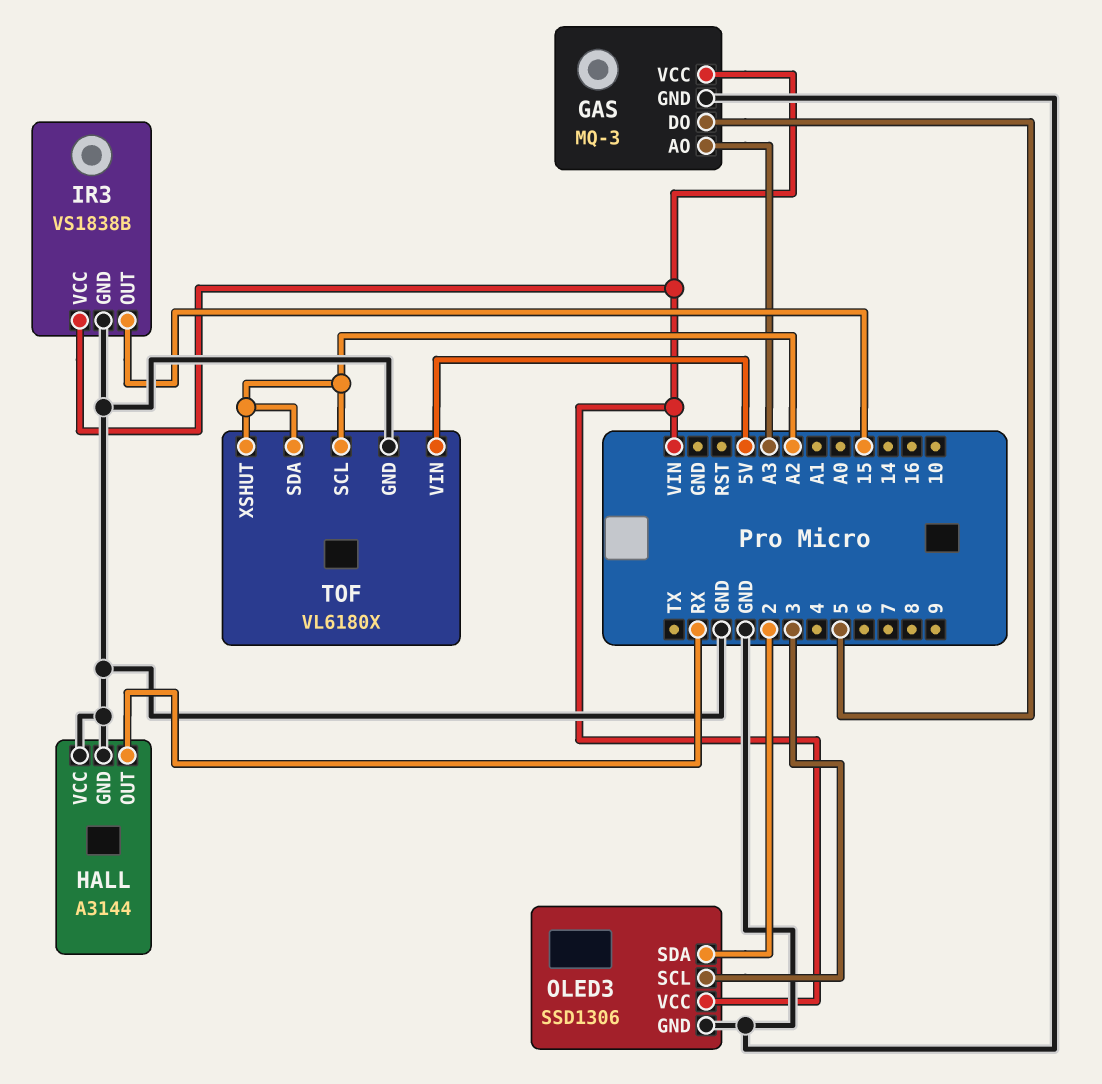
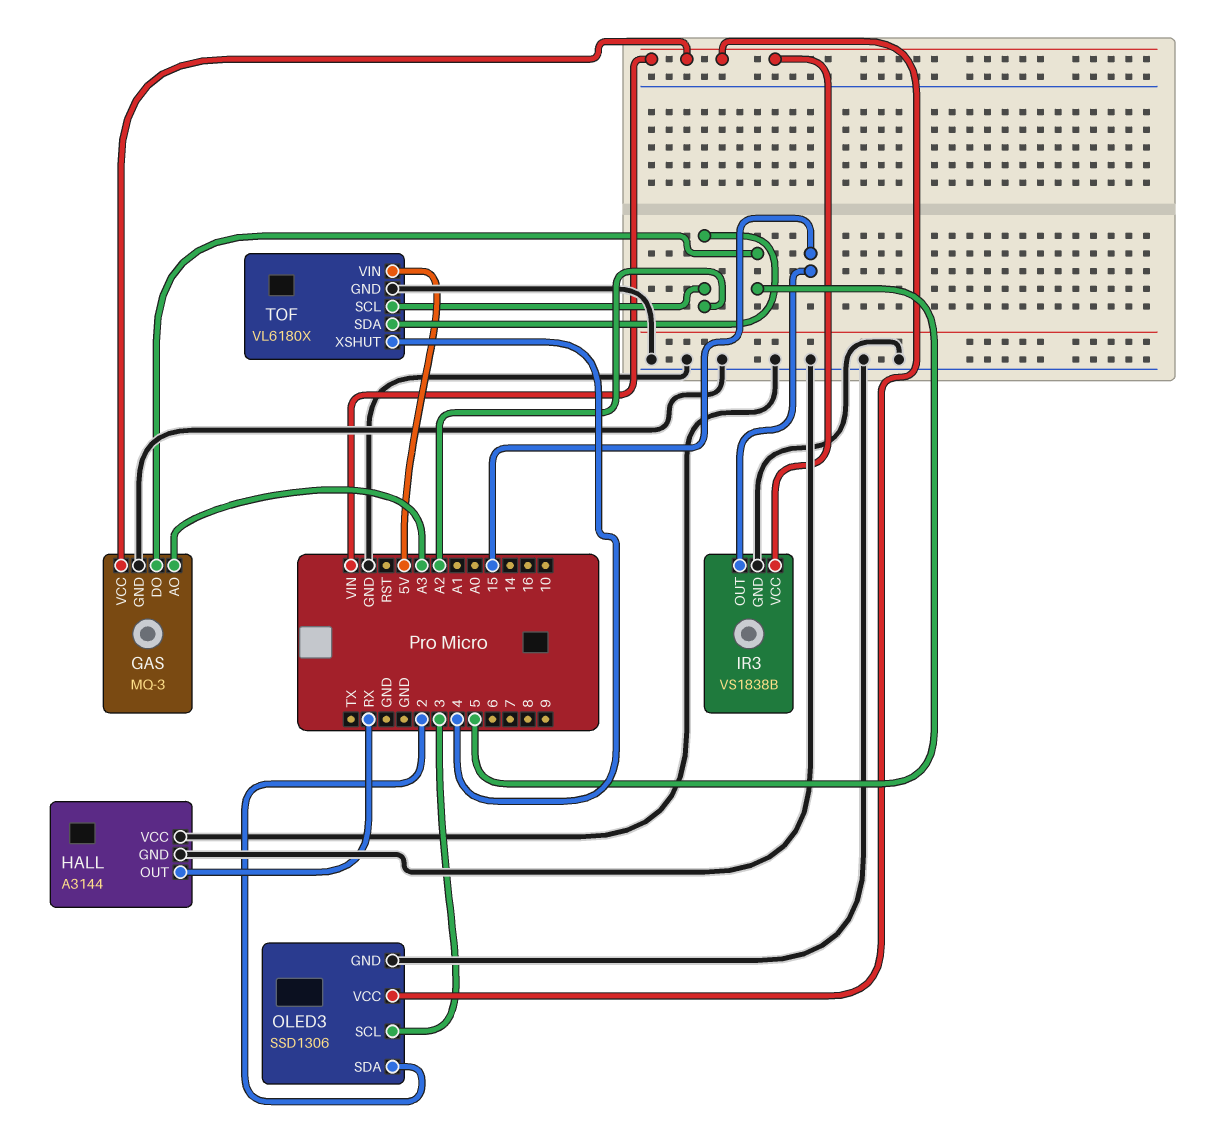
TOF pin XSHUT: A2 -> 4

